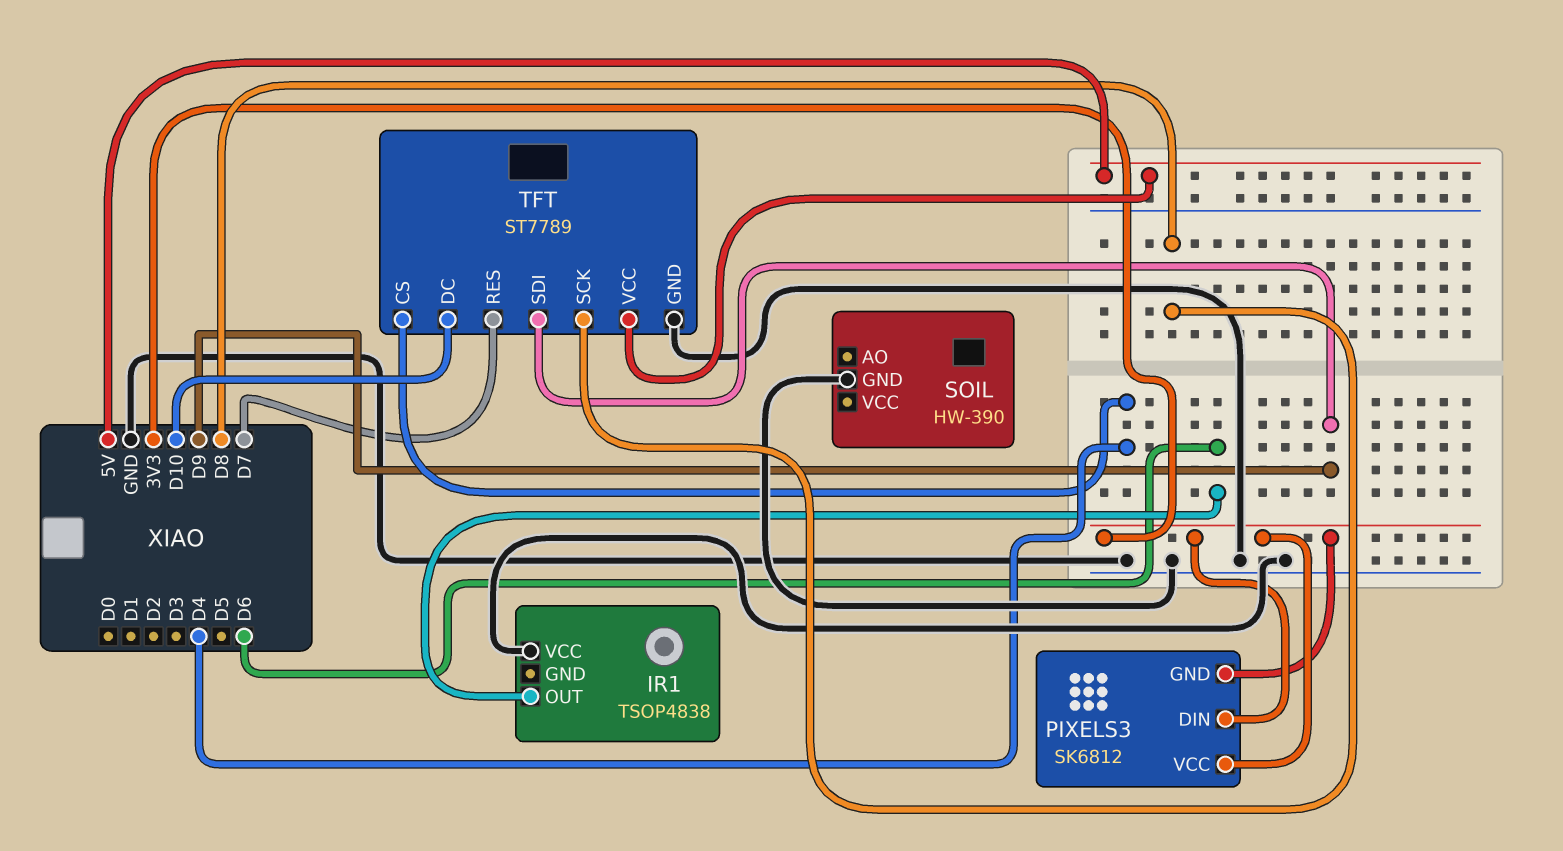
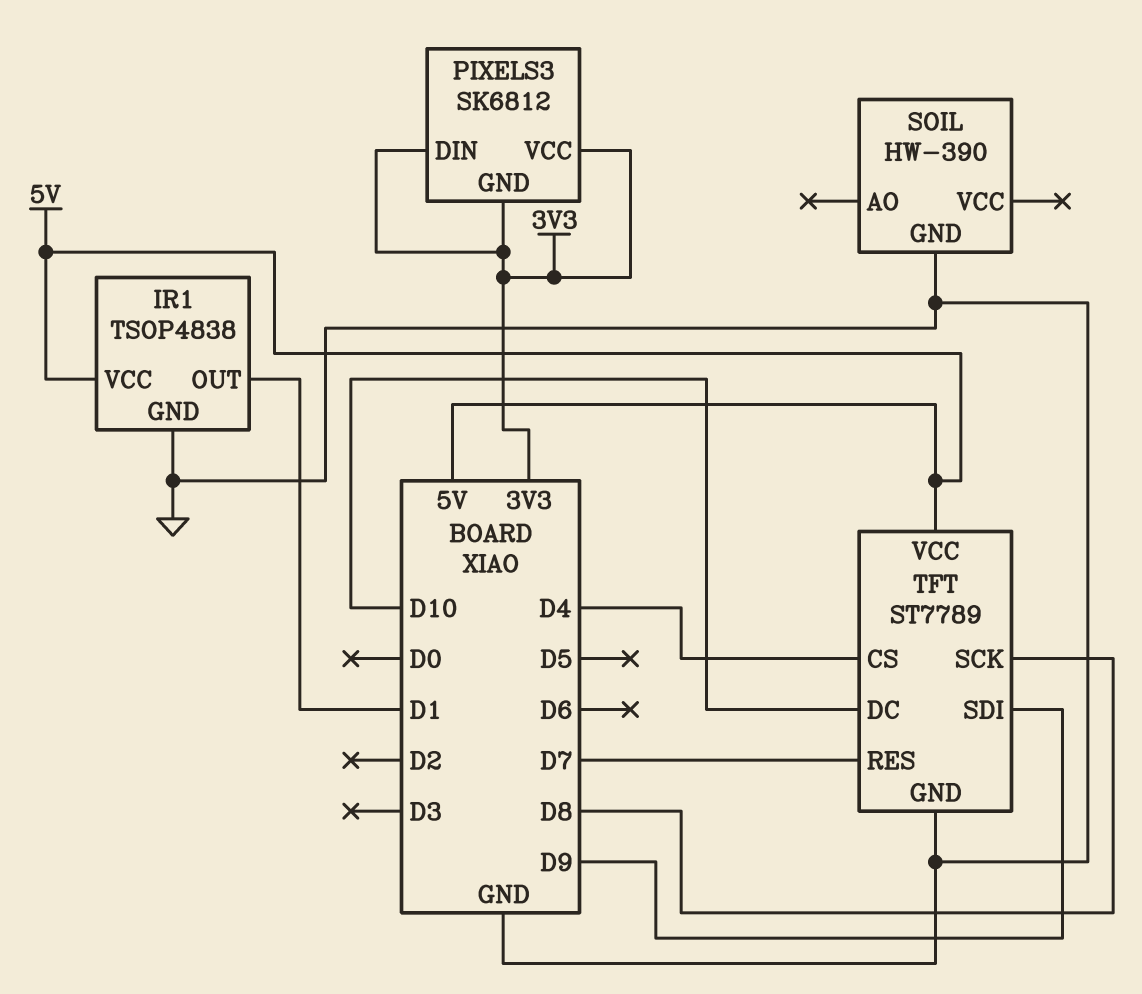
IR1 pin GND: none -> GND
IR1 pin OUT: D6 -> D1
IR1 pin VCC: GND -> 5V

